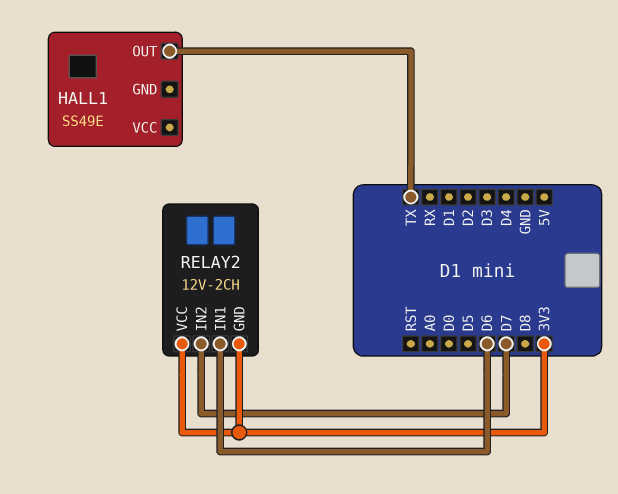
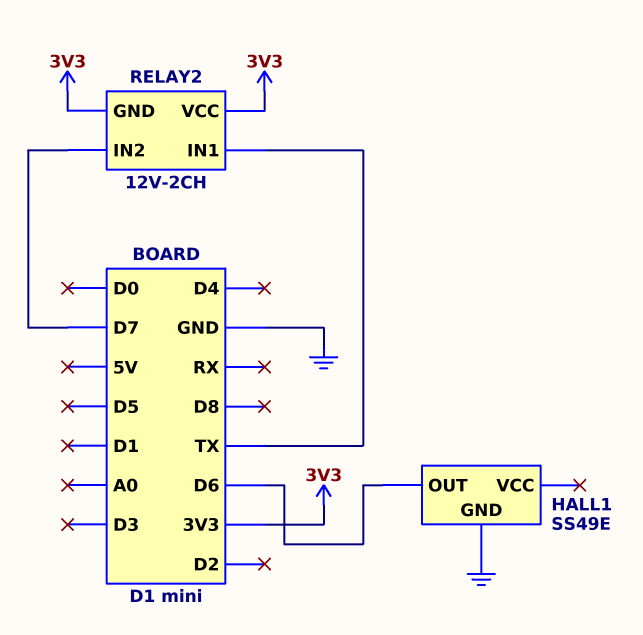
HALL1 pin GND: none -> GND
HALL1 pin OUT: TX -> D6
RELAY2 pin IN1: D6 -> TX

